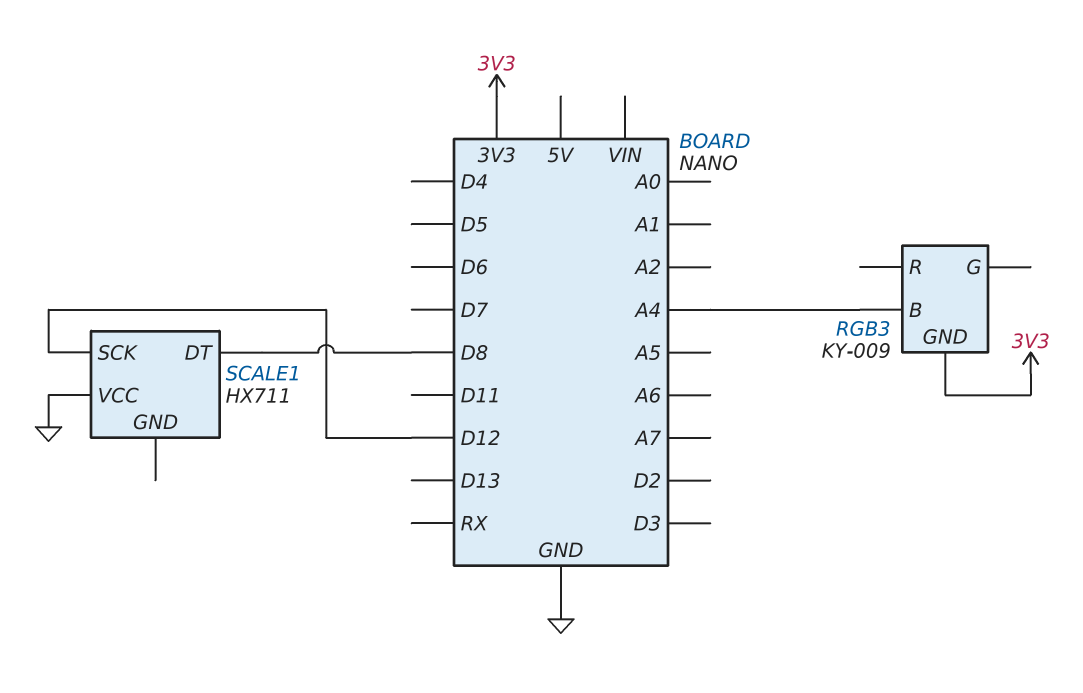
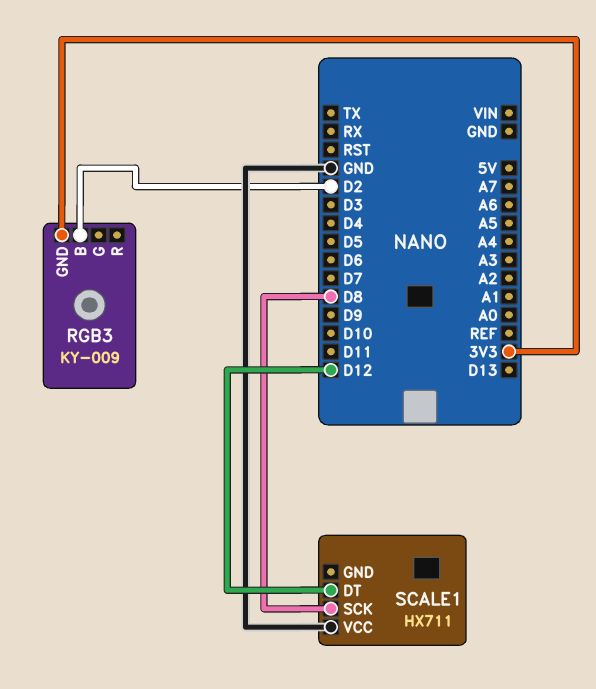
RGB3 pin B: A4 -> D2
SCALE1 pin DT: D8 -> D12
SCALE1 pin SCK: D12 -> D8

